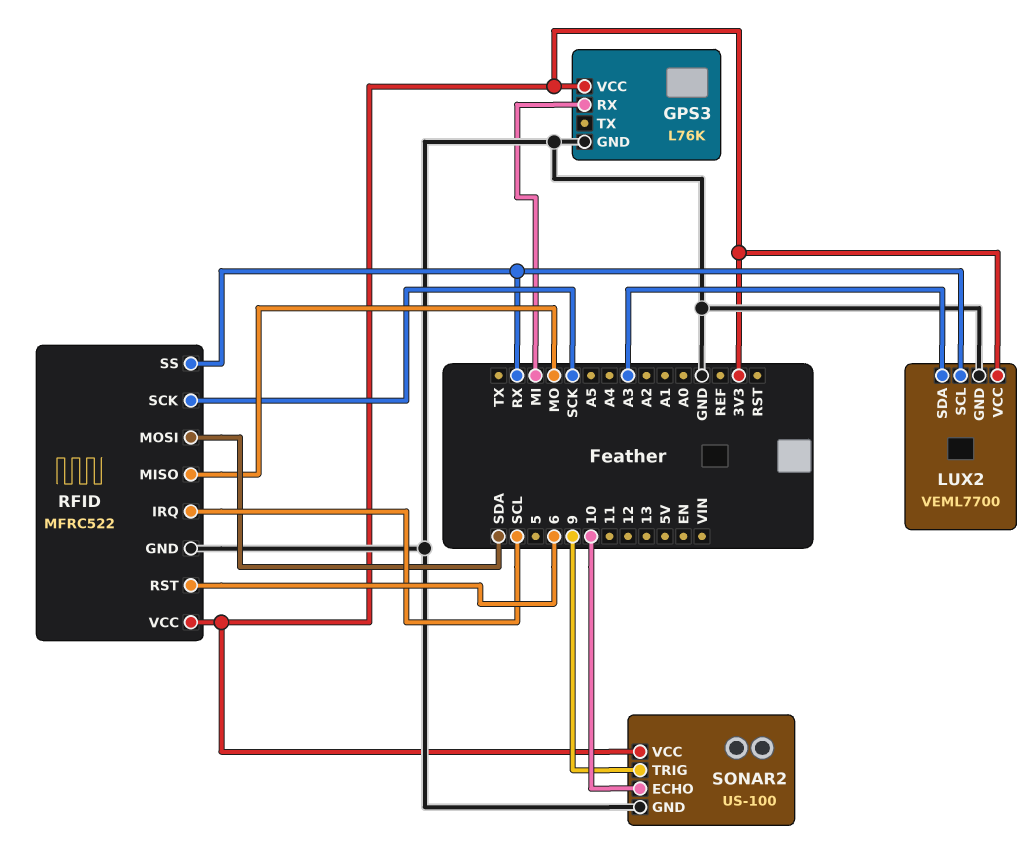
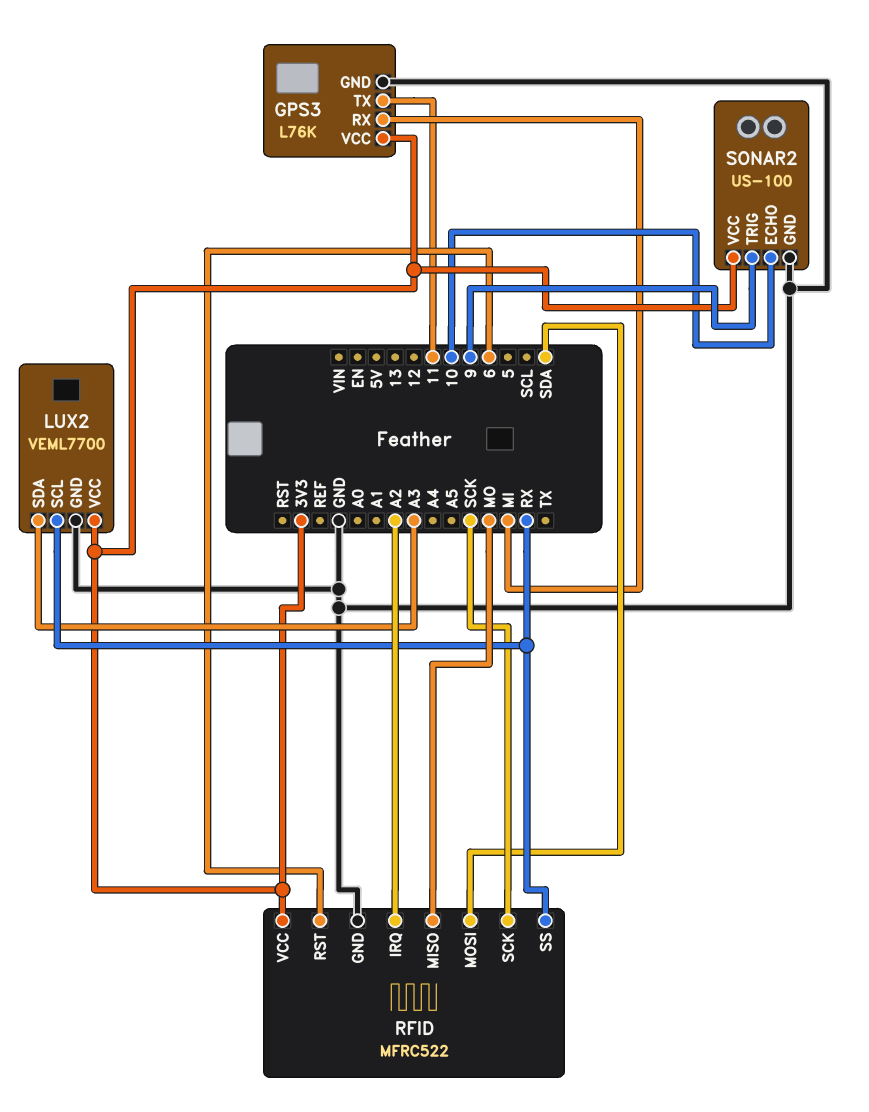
GPS3 pin TX: none -> 11
RFID pin IRQ: SCL -> A2

